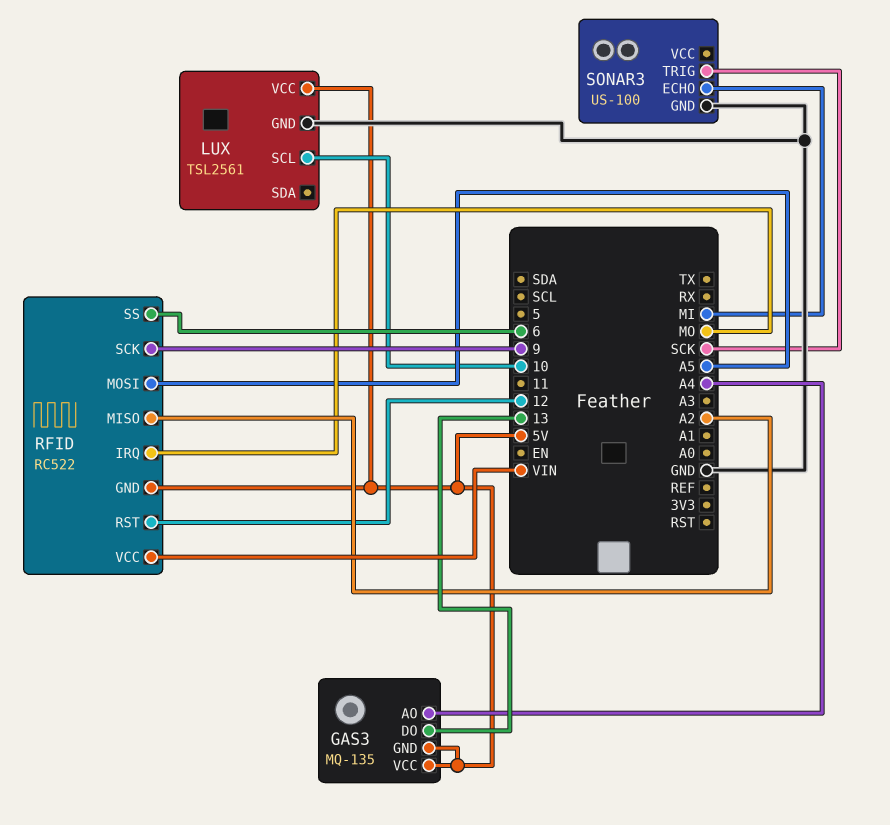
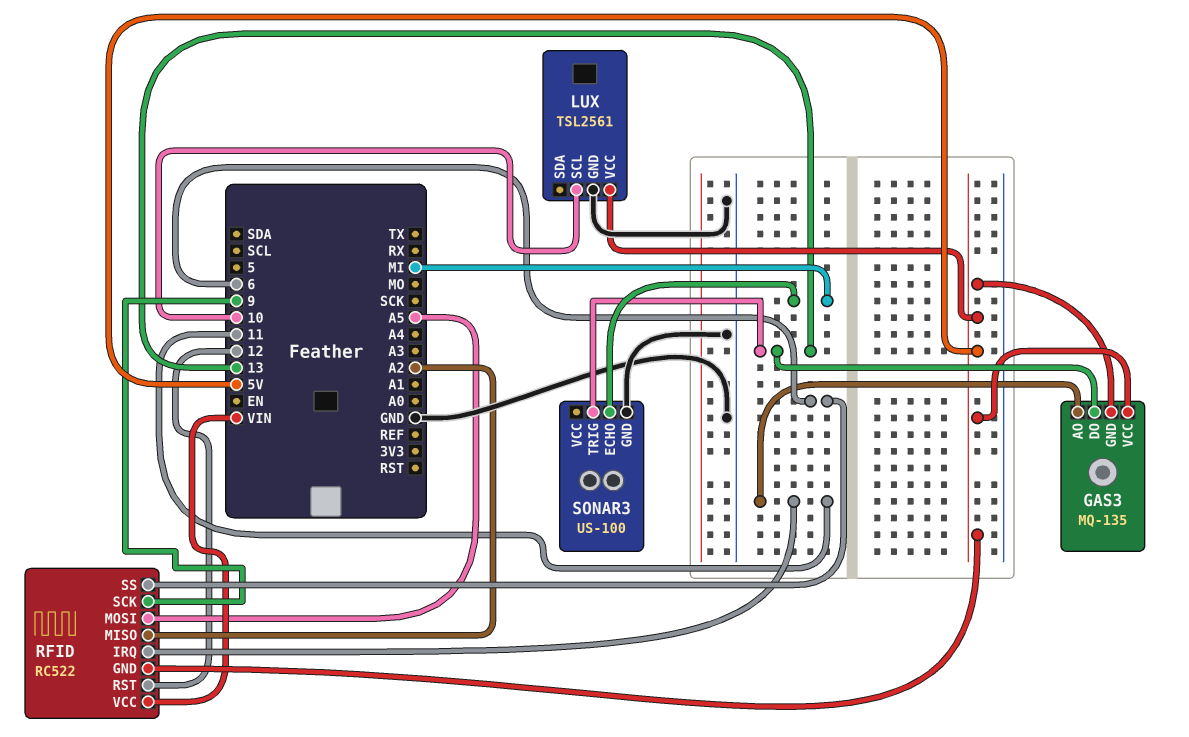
GAS3 pin AO: A4 -> 11
RFID pin IRQ: MO -> 11
SONAR3 pin TRIG: SCK -> 13

